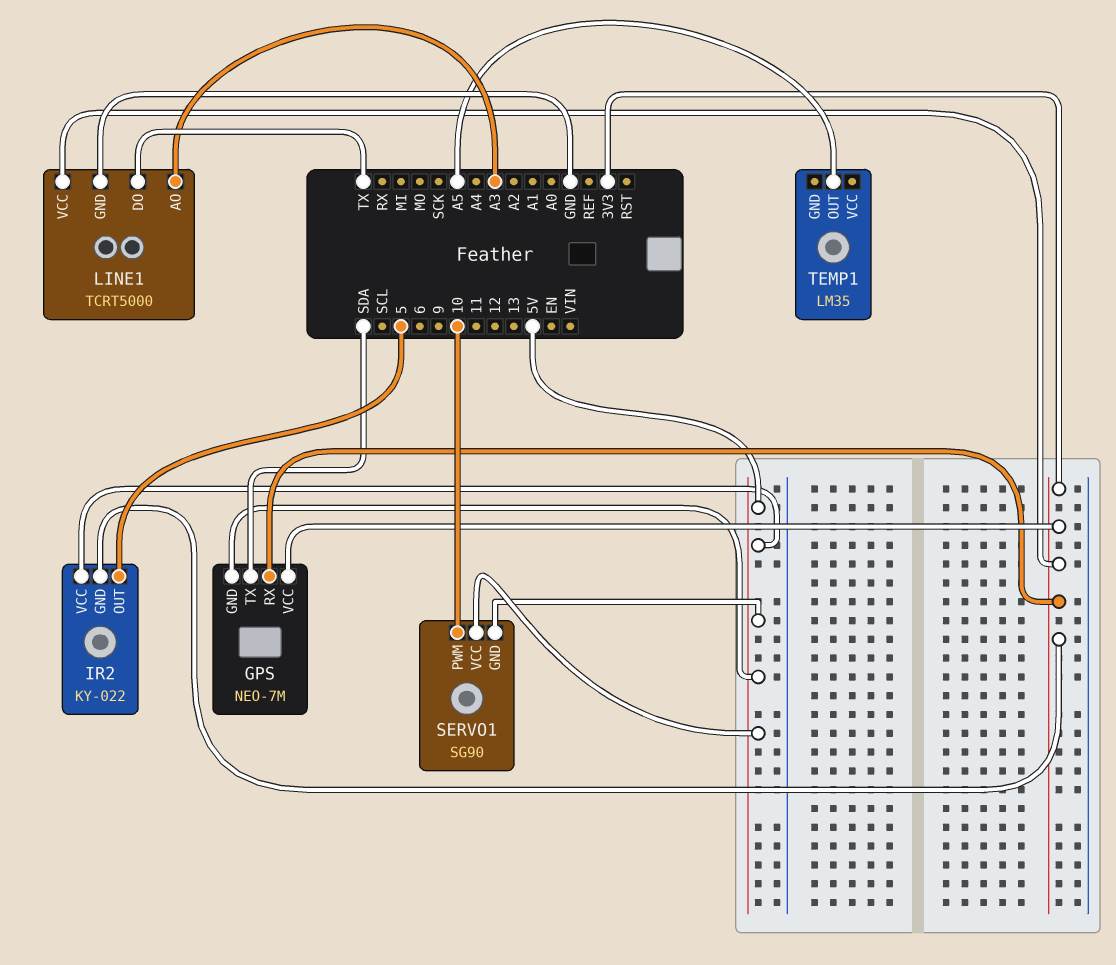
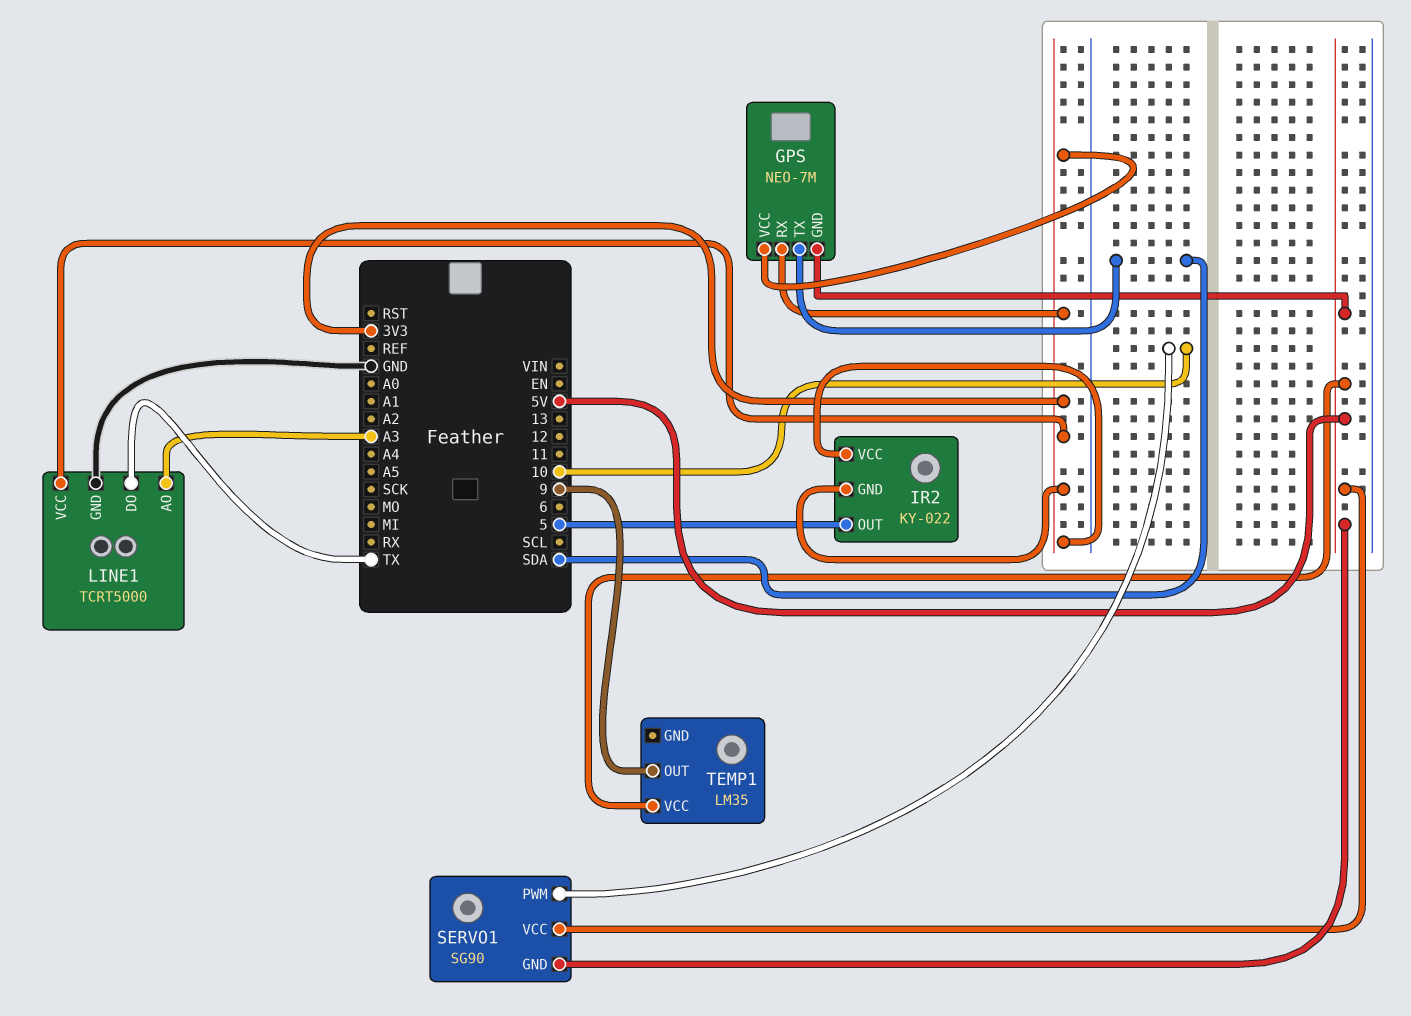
IR2 pin VCC: 5V -> 3V3
TEMP1 pin OUT: A5 -> 9
TEMP1 pin VCC: none -> 5V

